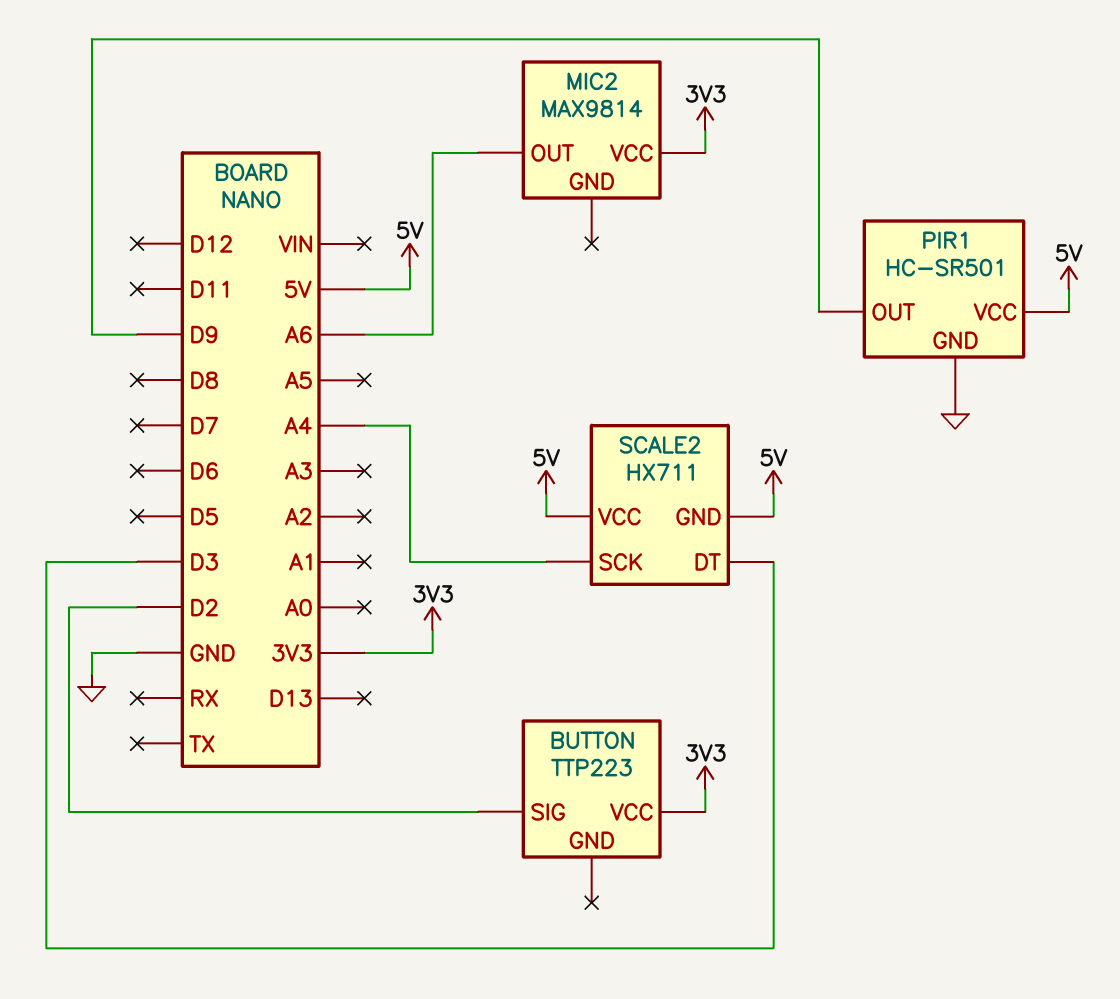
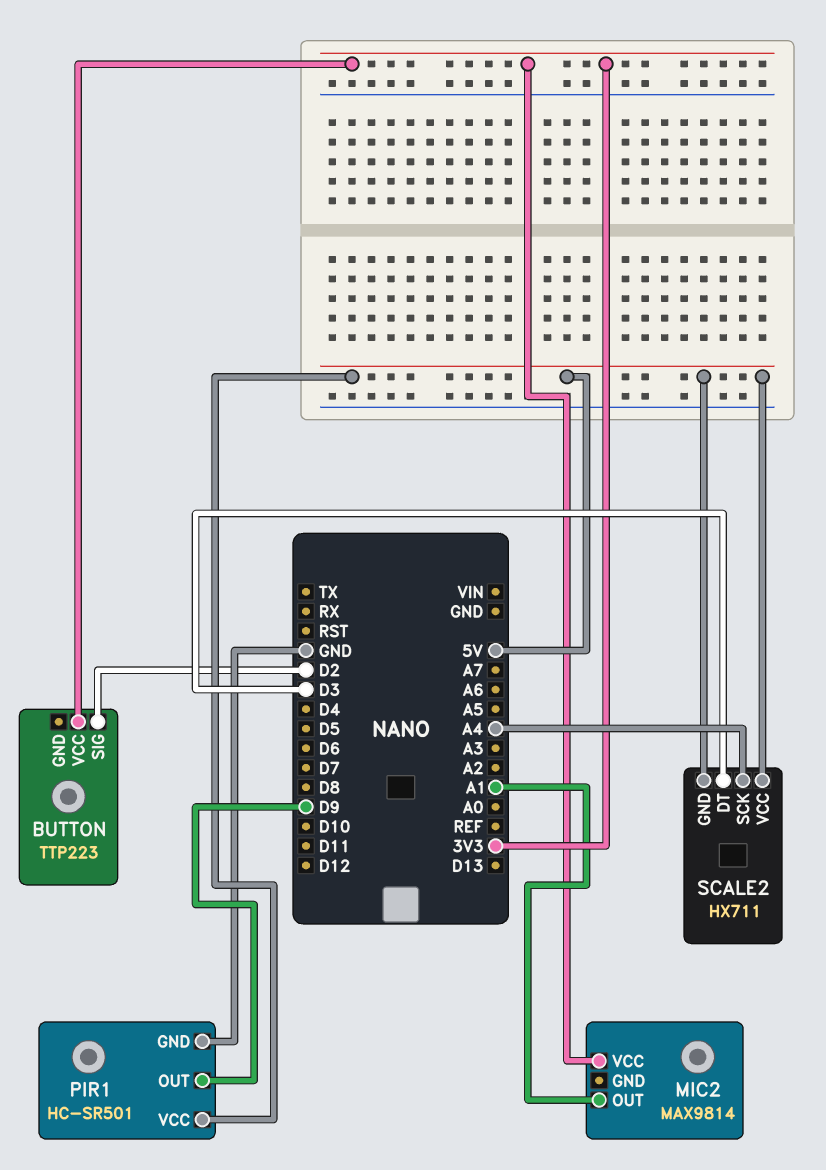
MIC2 pin OUT: A6 -> A1

